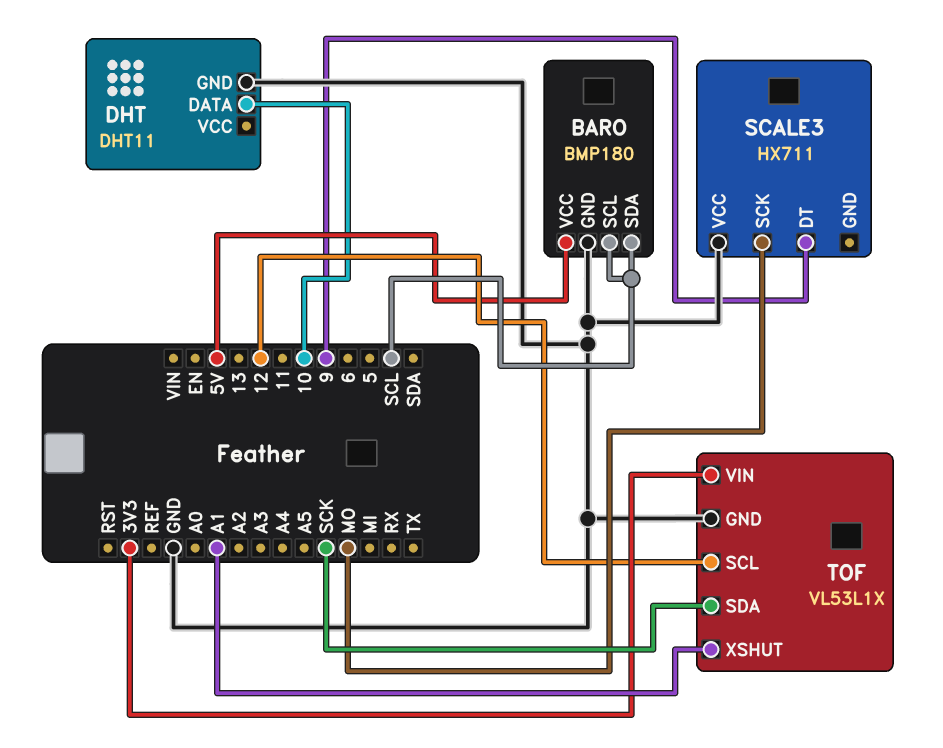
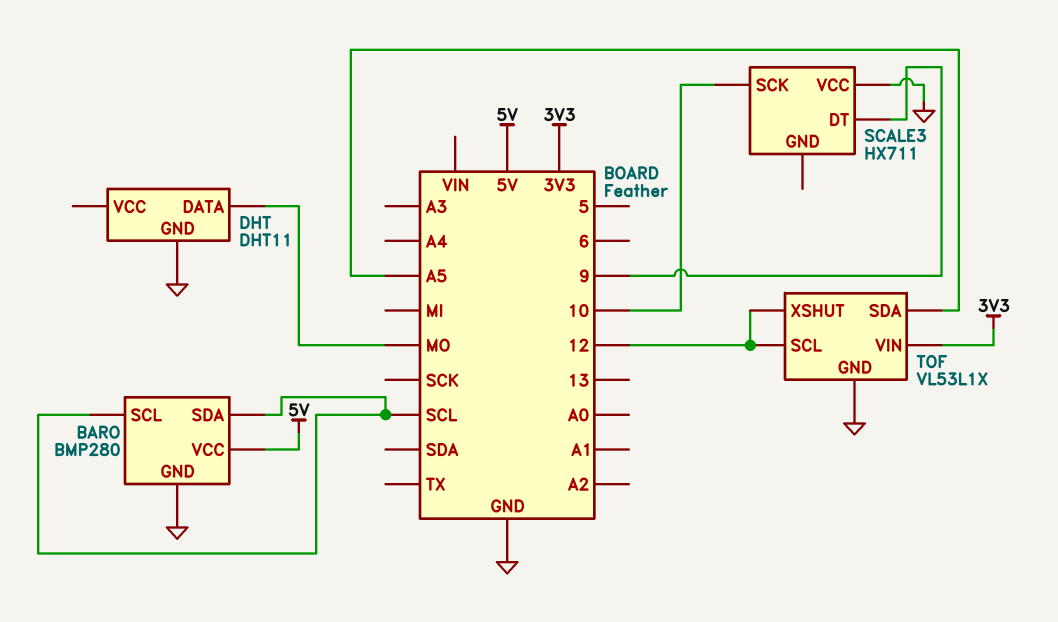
BARO: BMP180 -> BMP280
DHT pin DATA: 10 -> MO
SCALE3 pin SCK: MO -> 10
TOF pin SDA: SCK -> A5
TOF pin XSHUT: A1 -> 12

